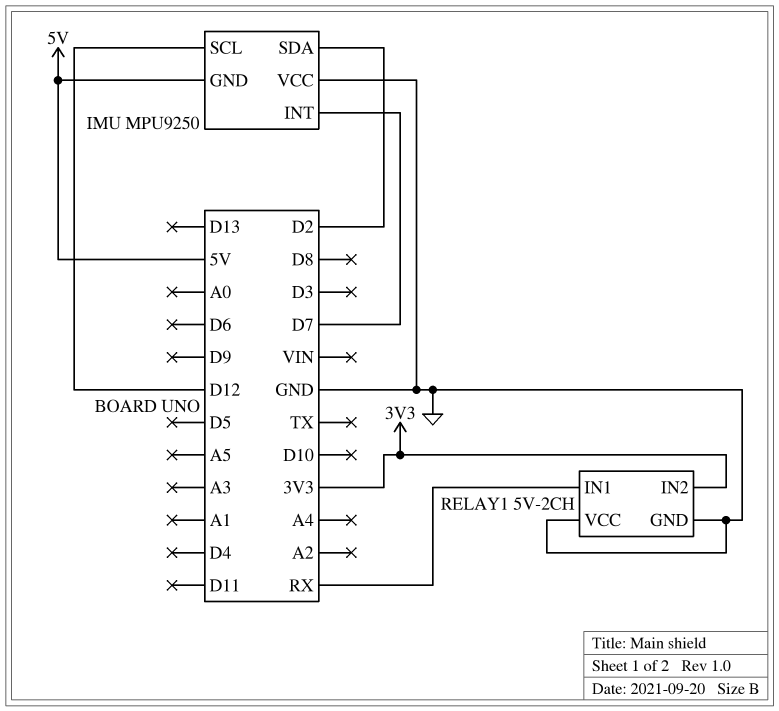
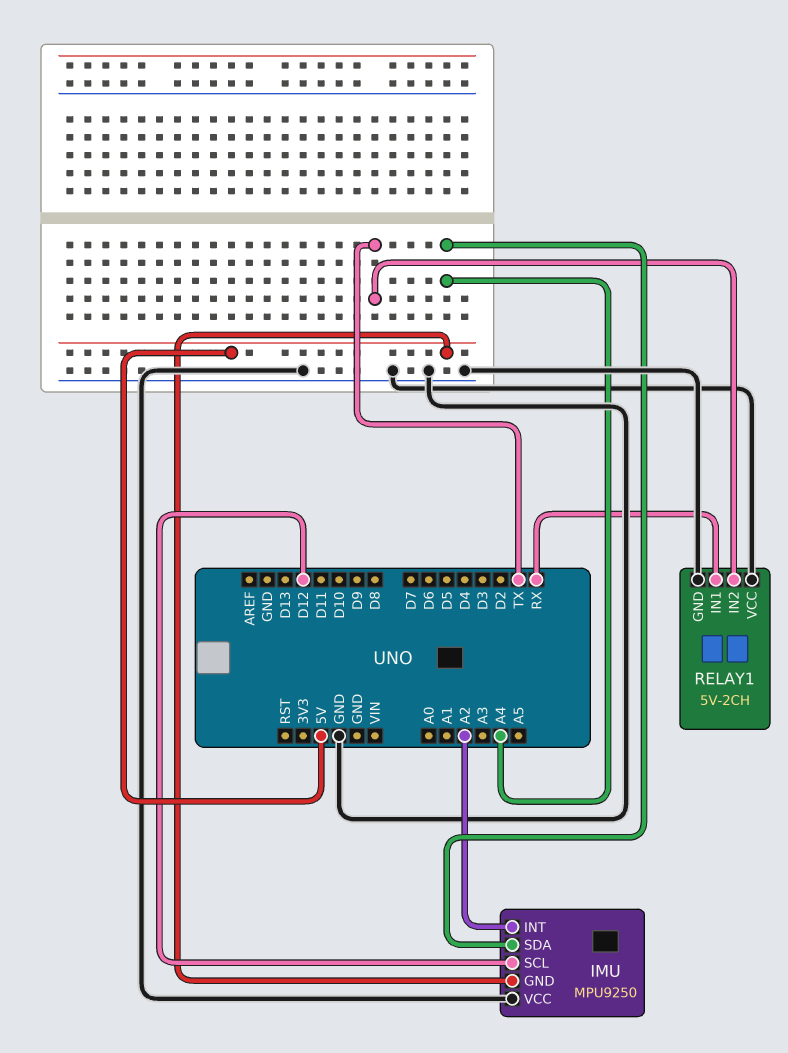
IMU pin INT: D7 -> A2
IMU pin SDA: D2 -> A4
RELAY1 pin IN2: 3V3 -> TX

